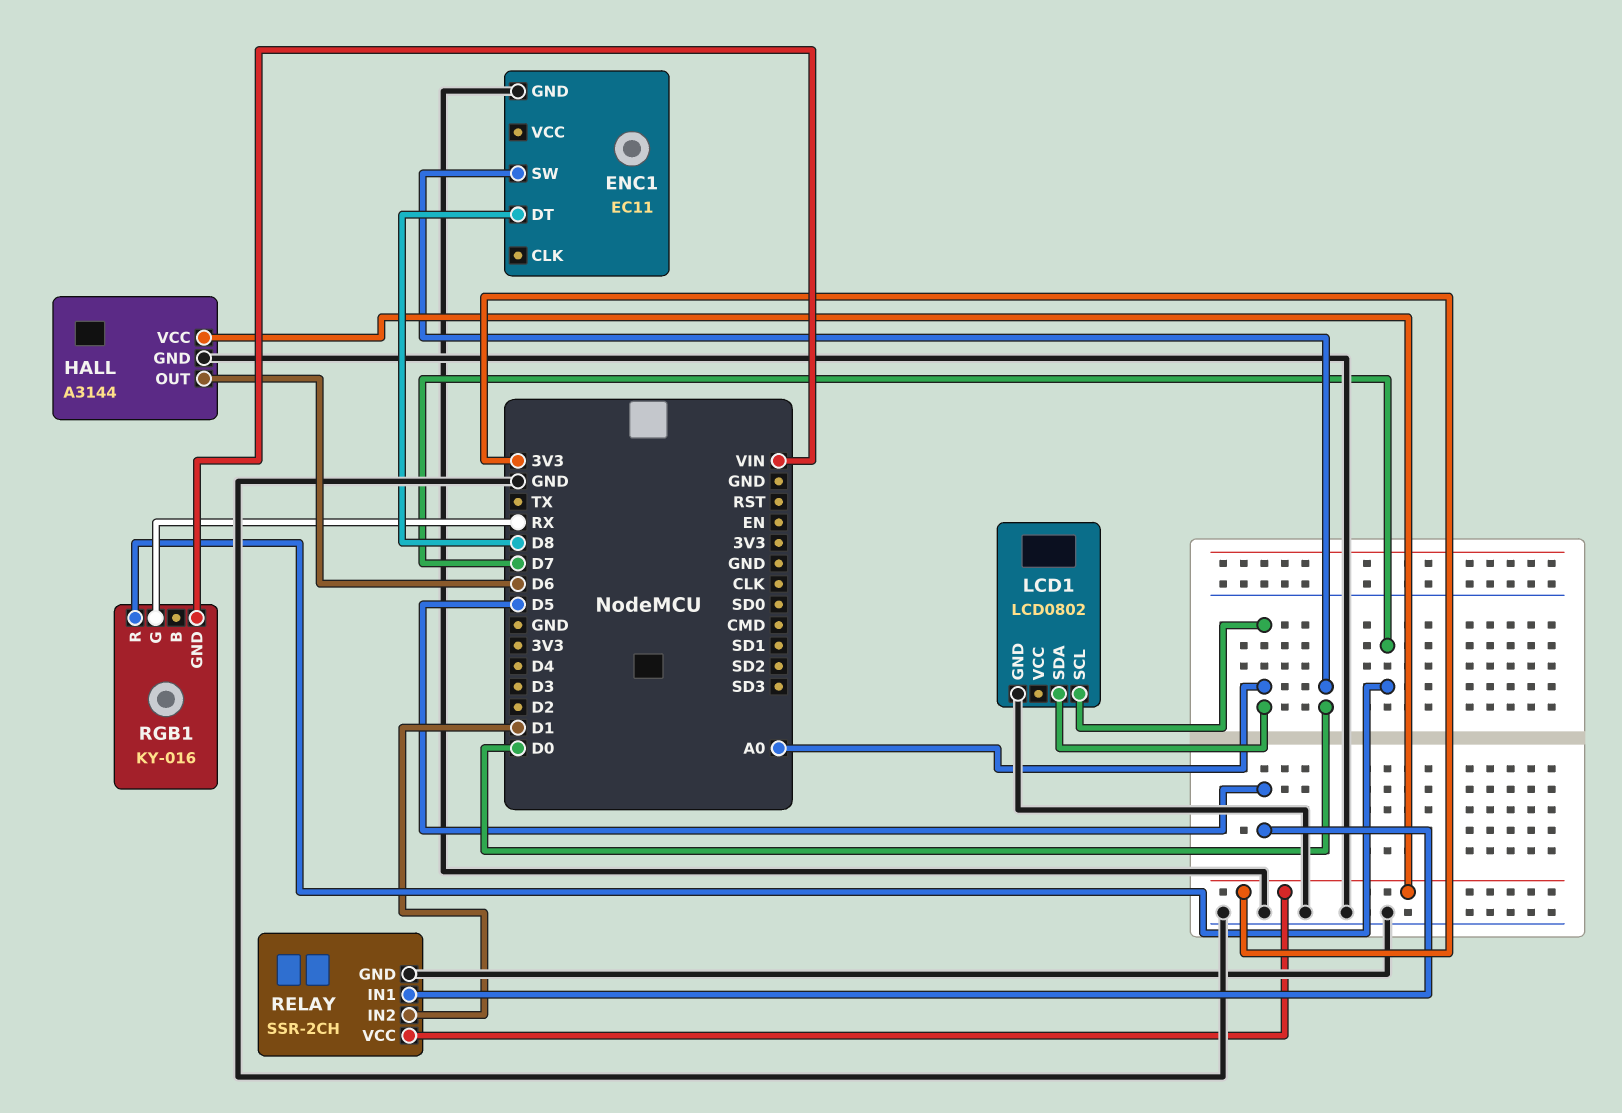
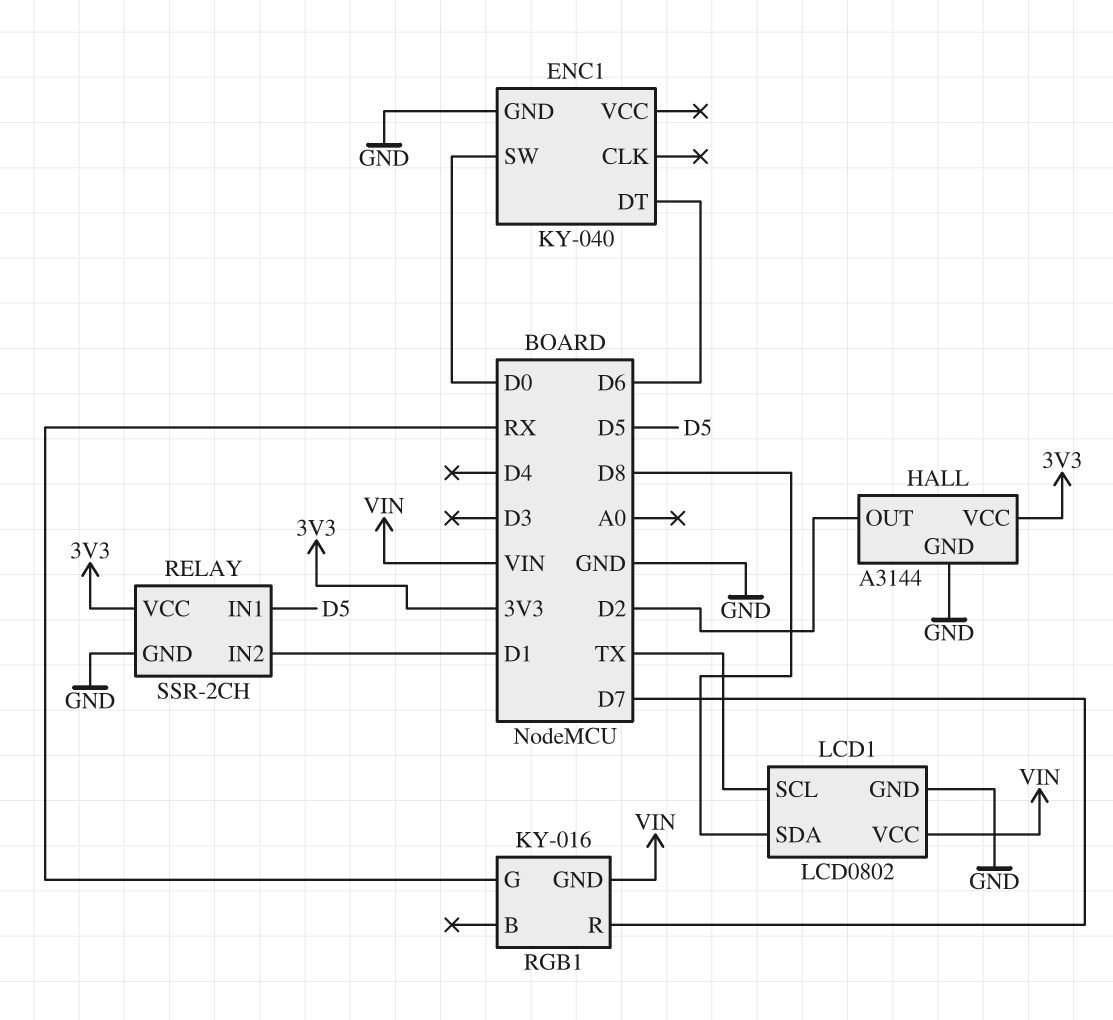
ENC1: EC11 -> KY-040
ENC1 pin DT: D8 -> D6
HALL pin OUT: D6 -> D2
LCD1 pin SCL: A0 -> TX
LCD1 pin SDA: A0 -> D8
LCD1 pin VCC: none -> VIN

